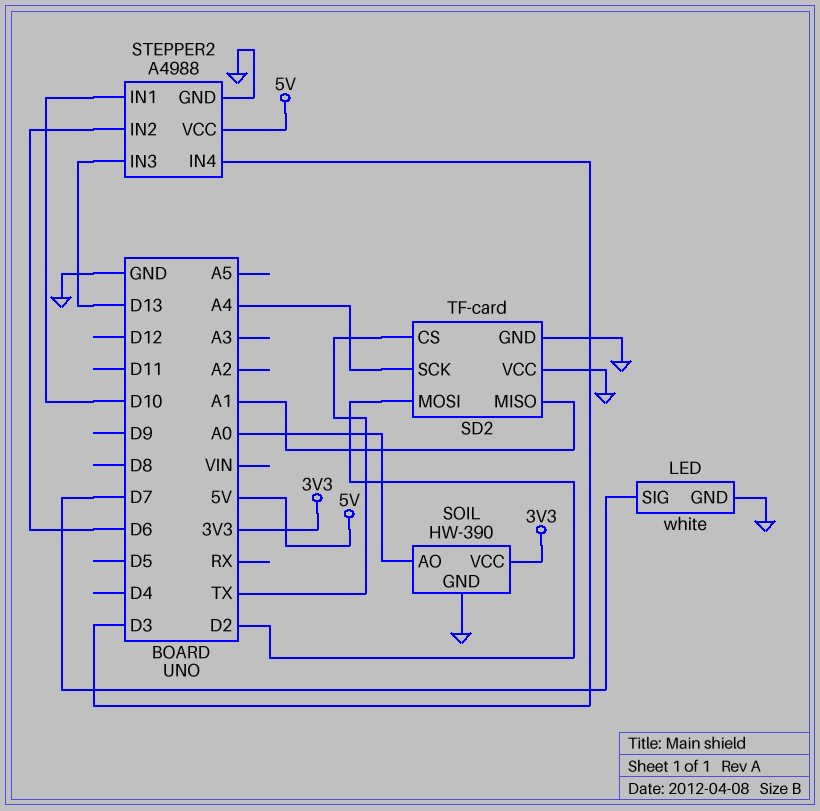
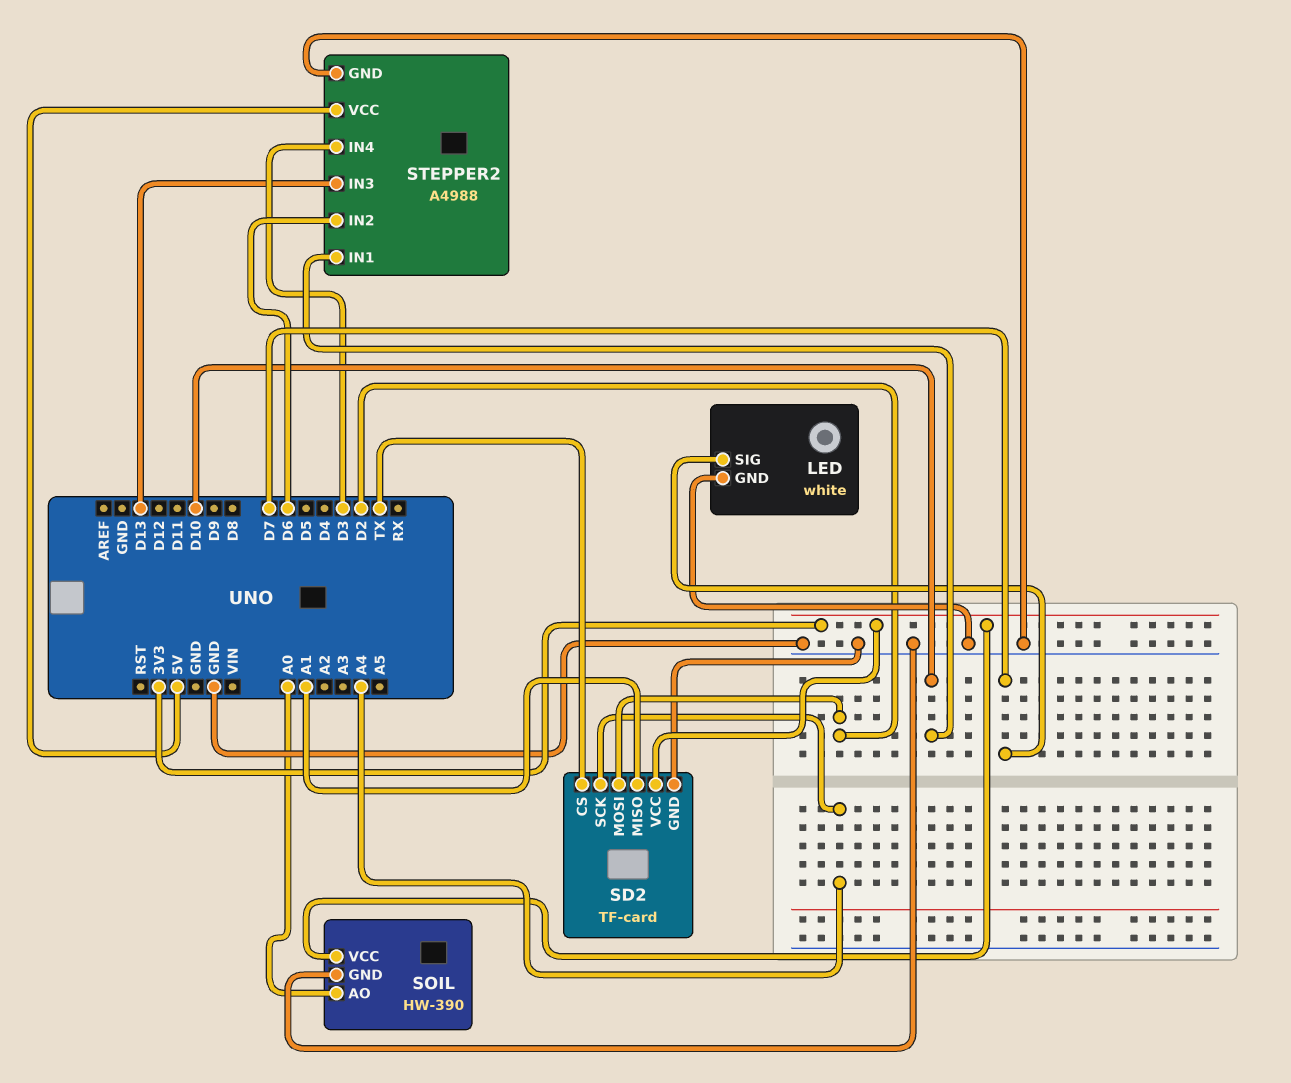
SD2 pin VCC: GND -> 3V3

